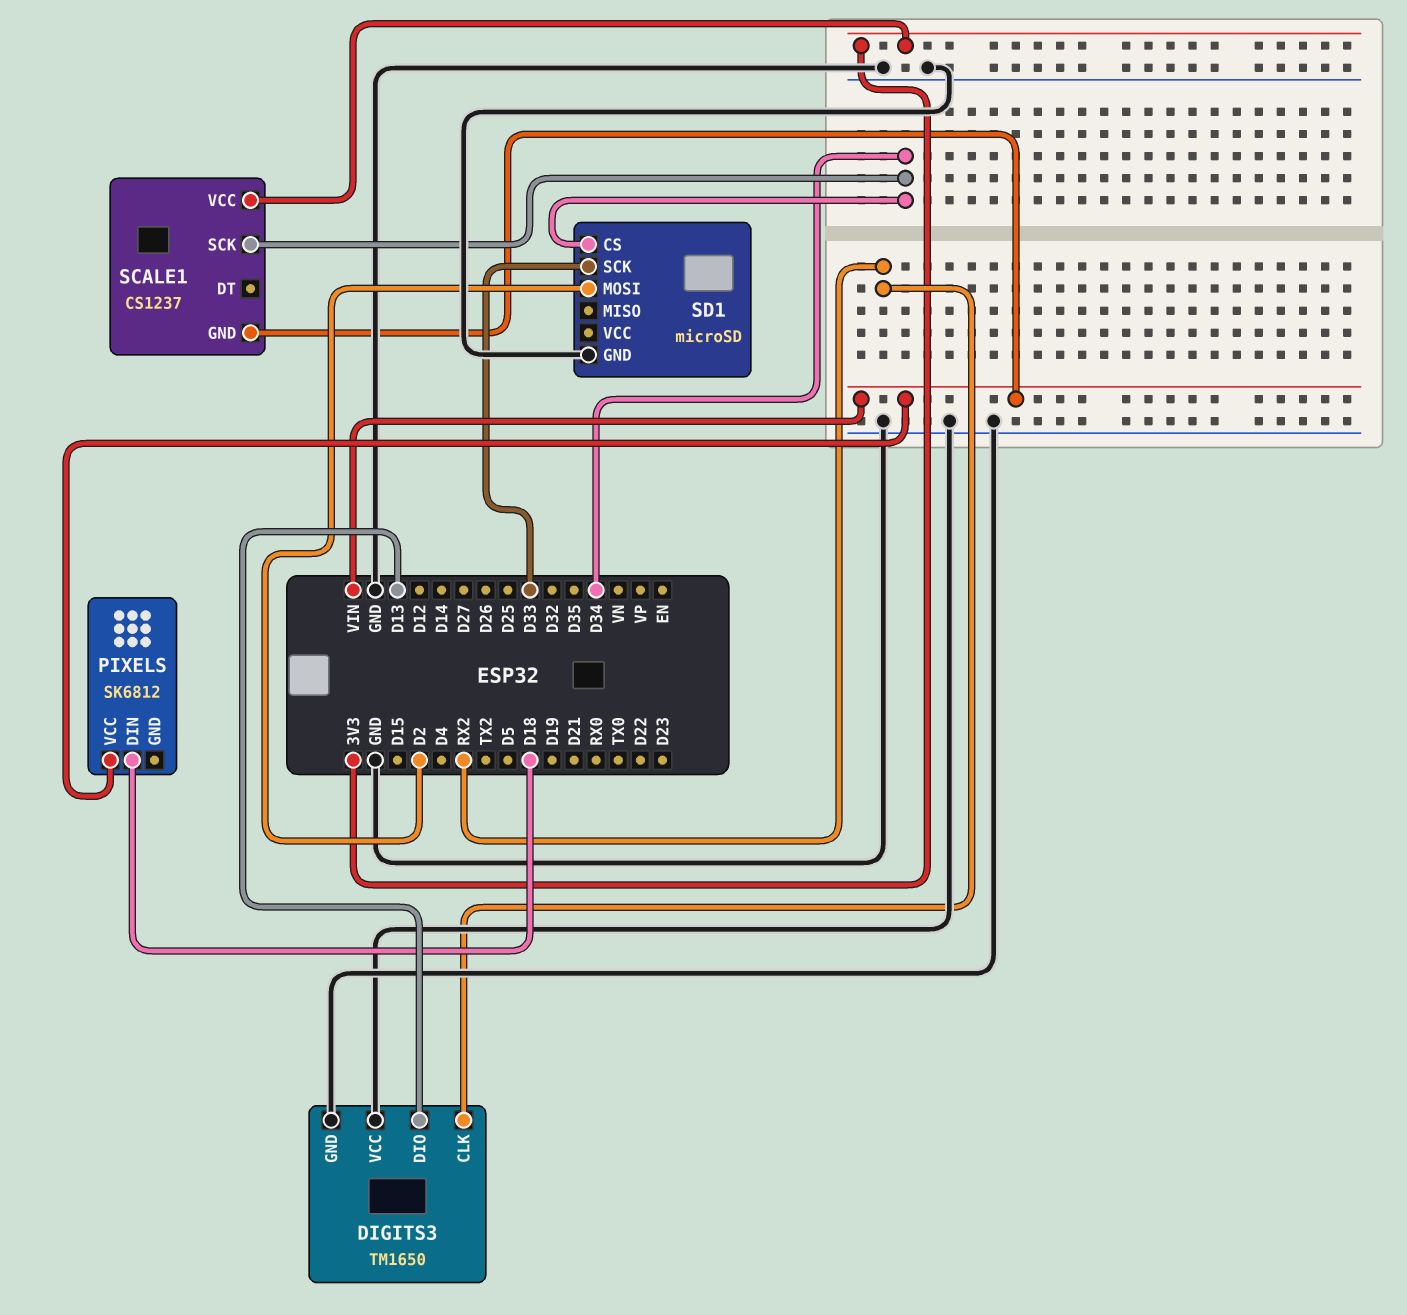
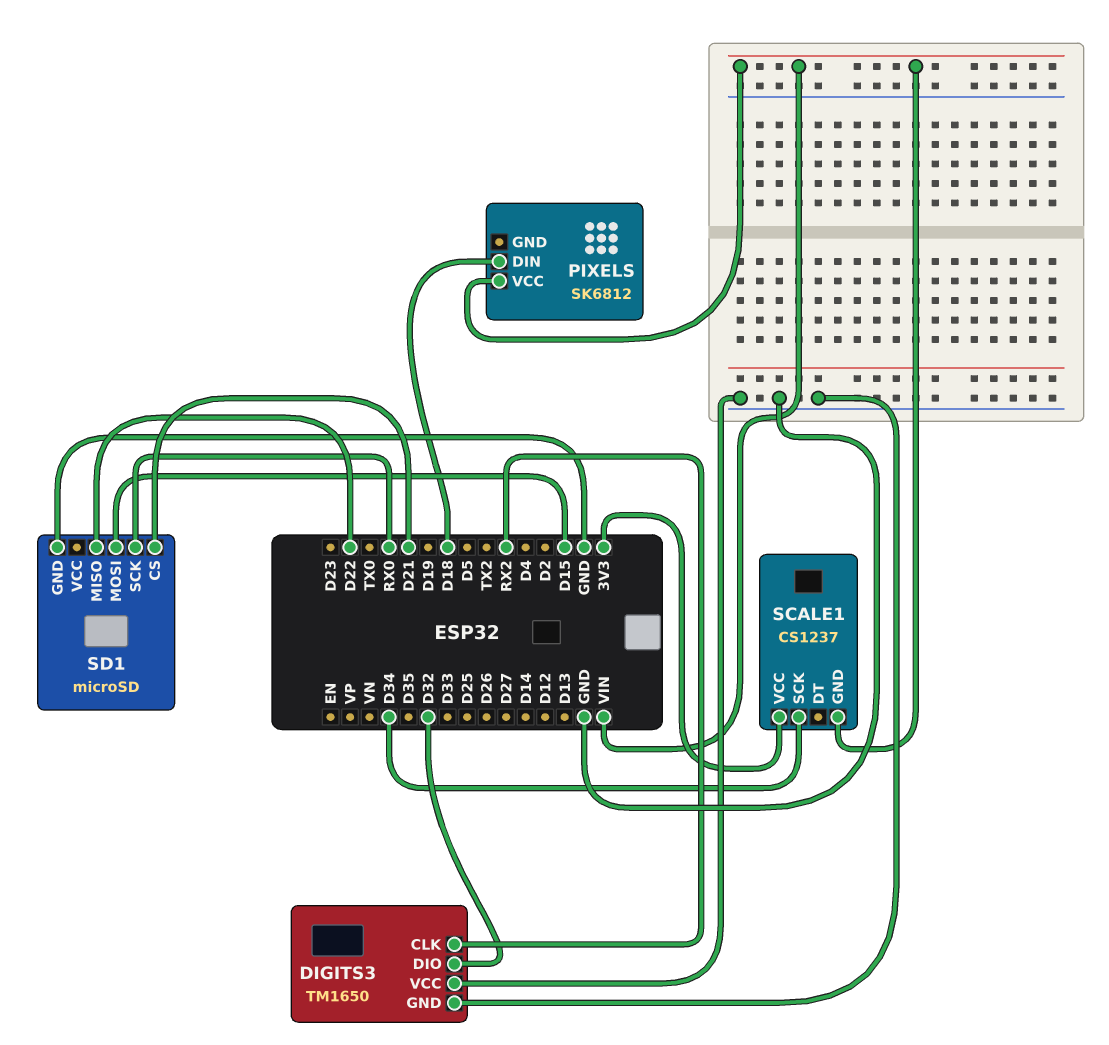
DIGITS3 pin DIO: D13 -> D32
SD1 pin CS: D34 -> D21
SD1 pin MISO: none -> D22
SD1 pin MOSI: D2 -> D15
SD1 pin SCK: D33 -> RX0

